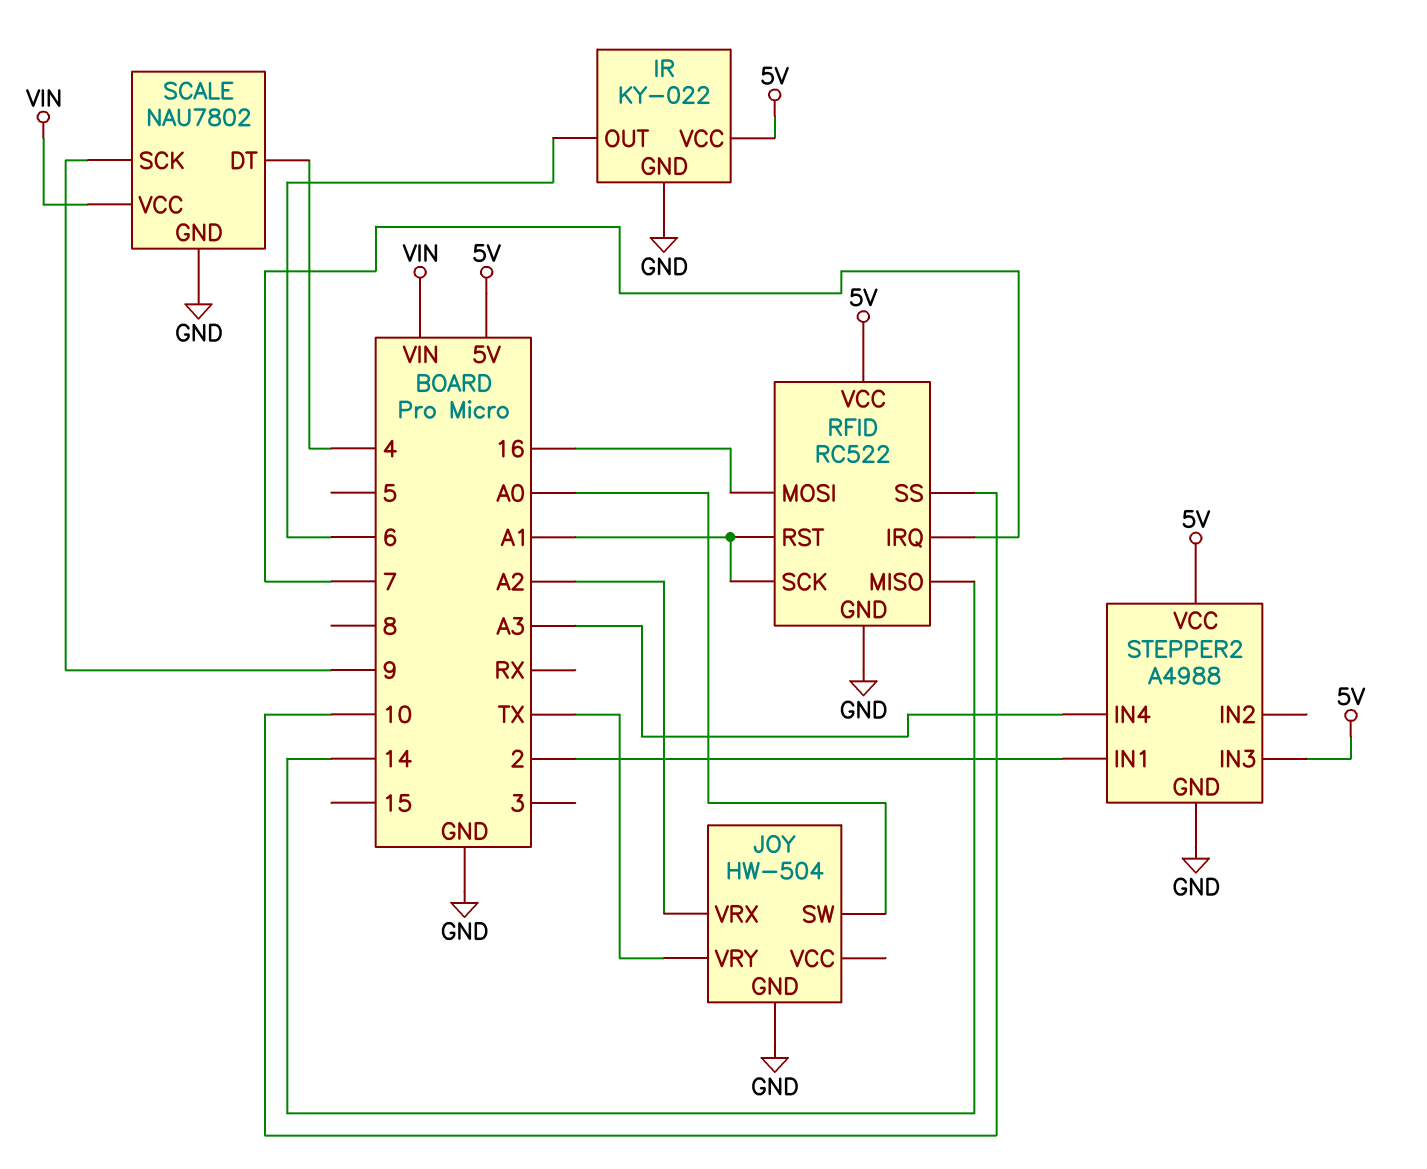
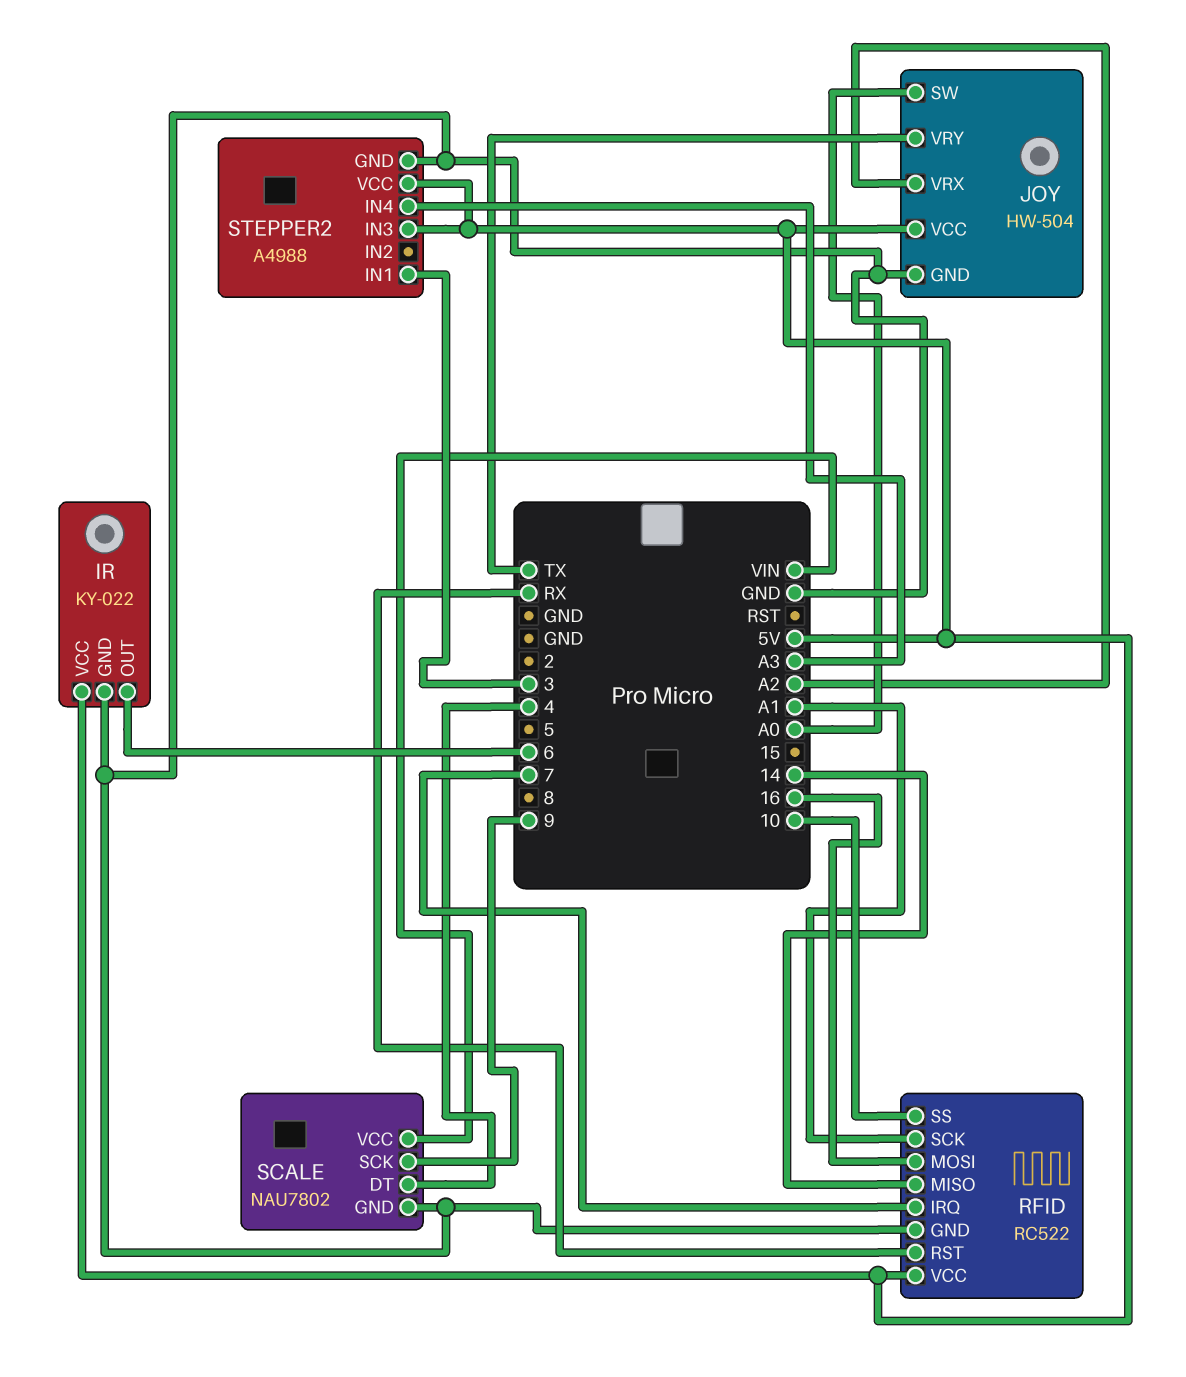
JOY pin VCC: none -> 5V
RFID pin RST: A1 -> RX
STEPPER2 pin IN1: 2 -> 3

